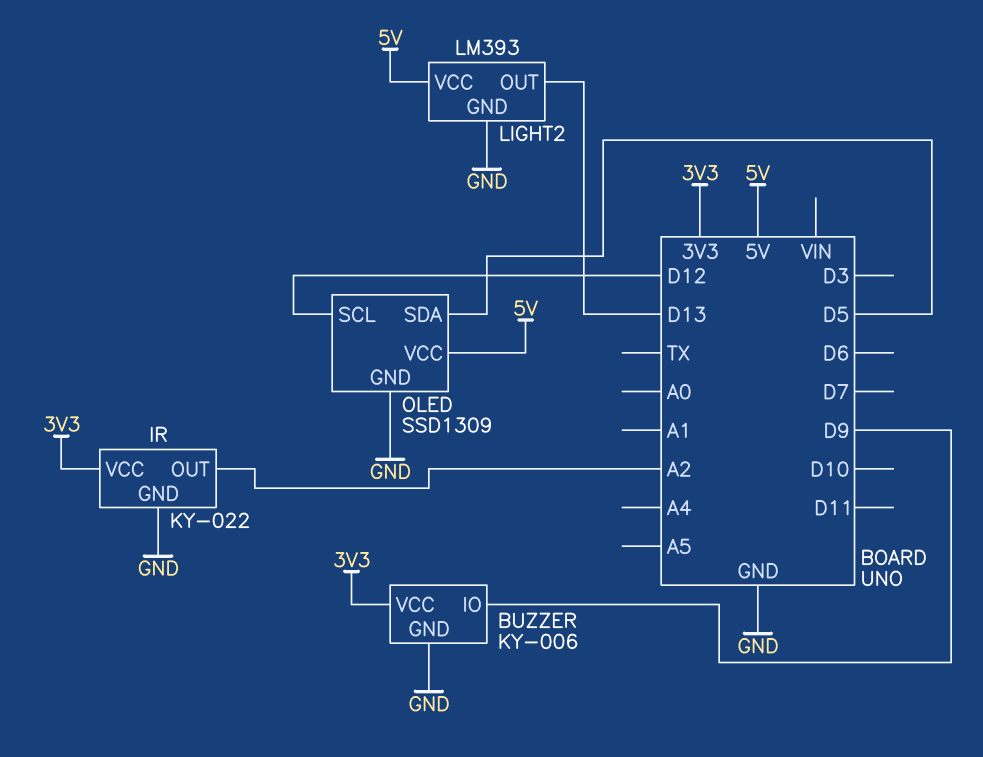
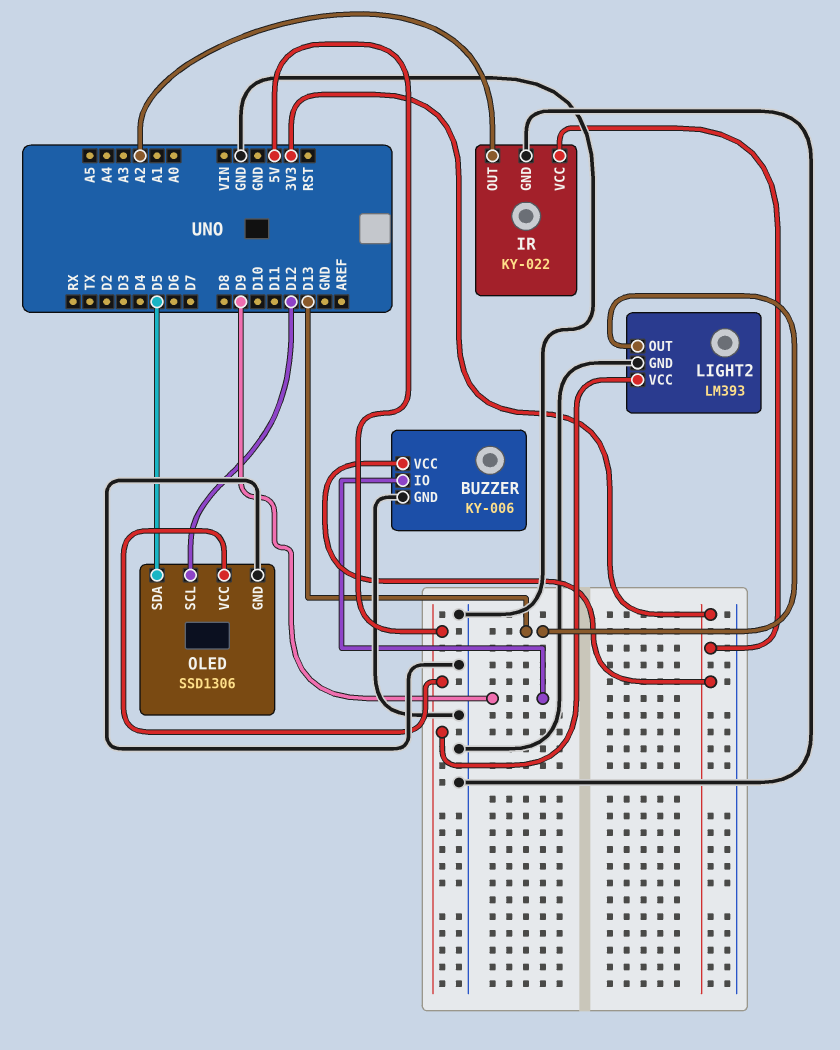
OLED: SSD1309 -> SSD1306

